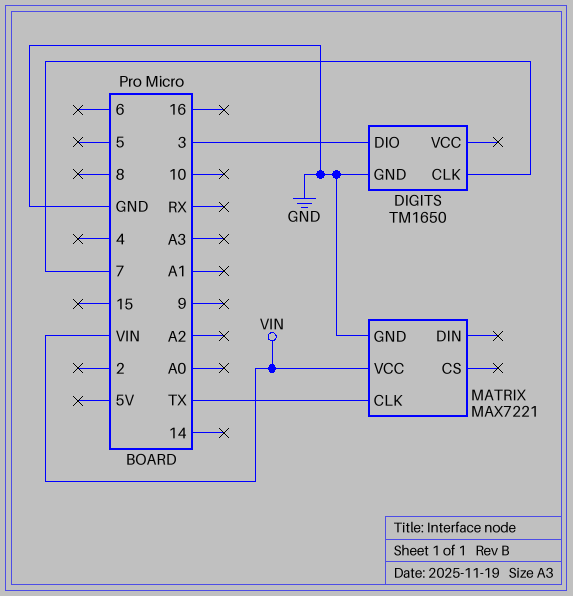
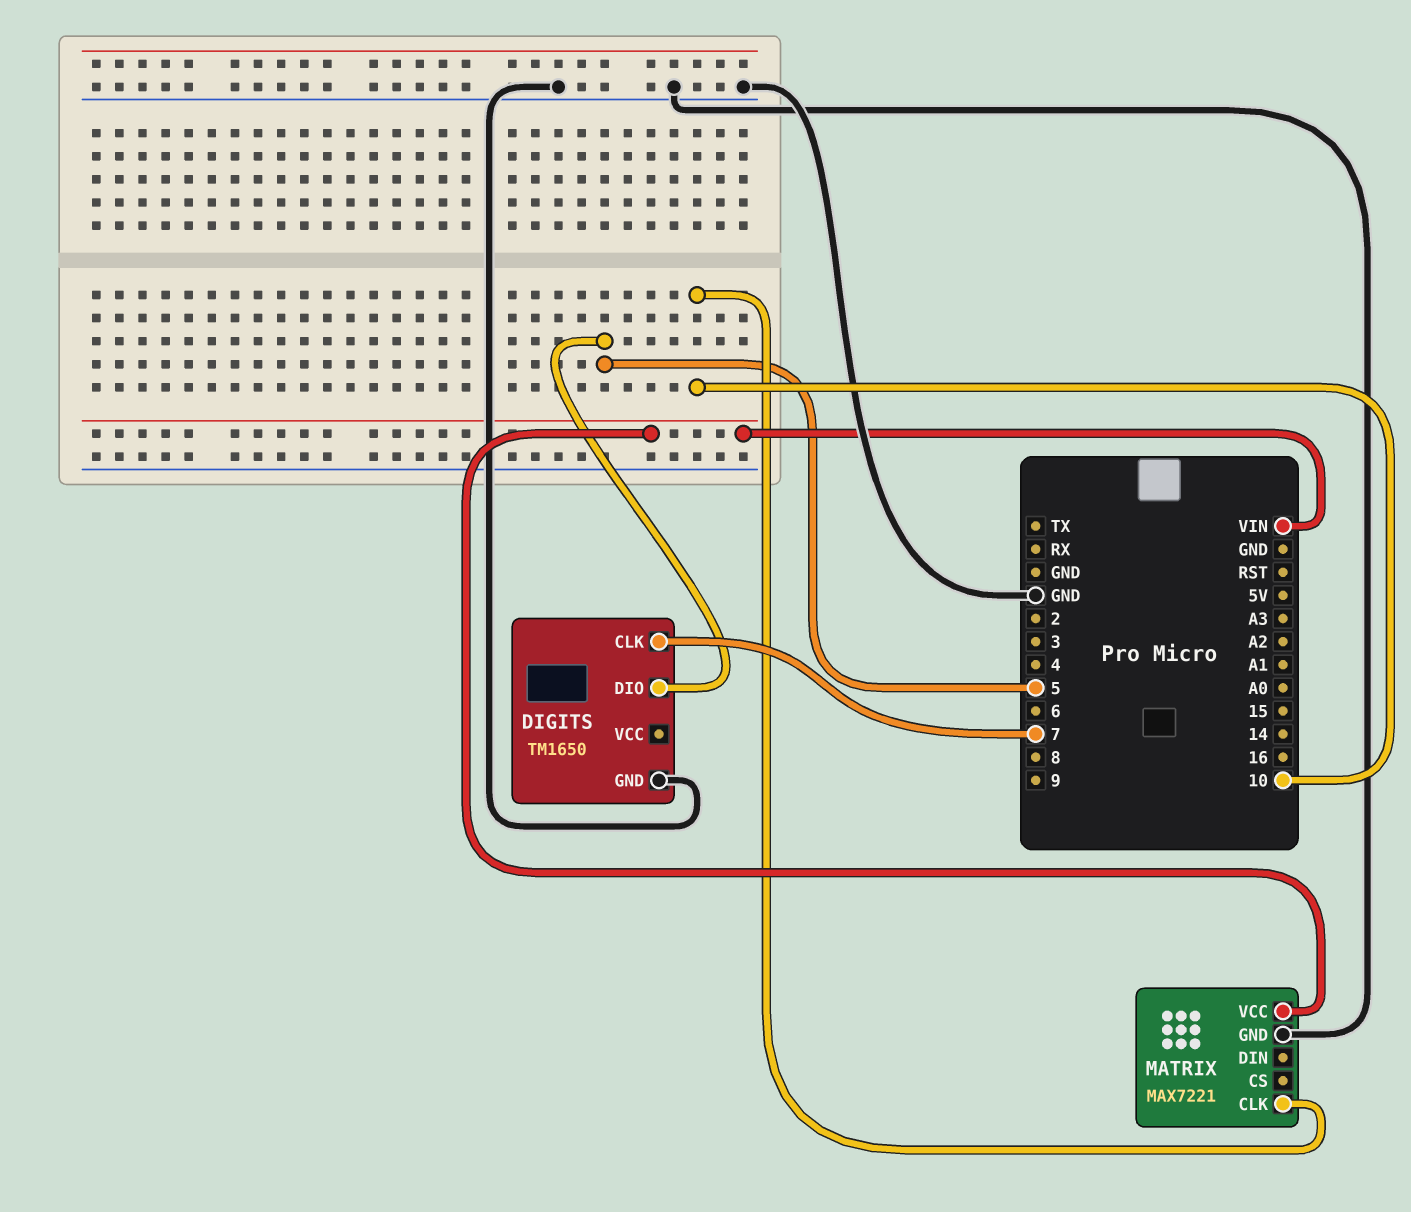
DIGITS pin DIO: 3 -> 5
MATRIX pin CLK: TX -> 10

